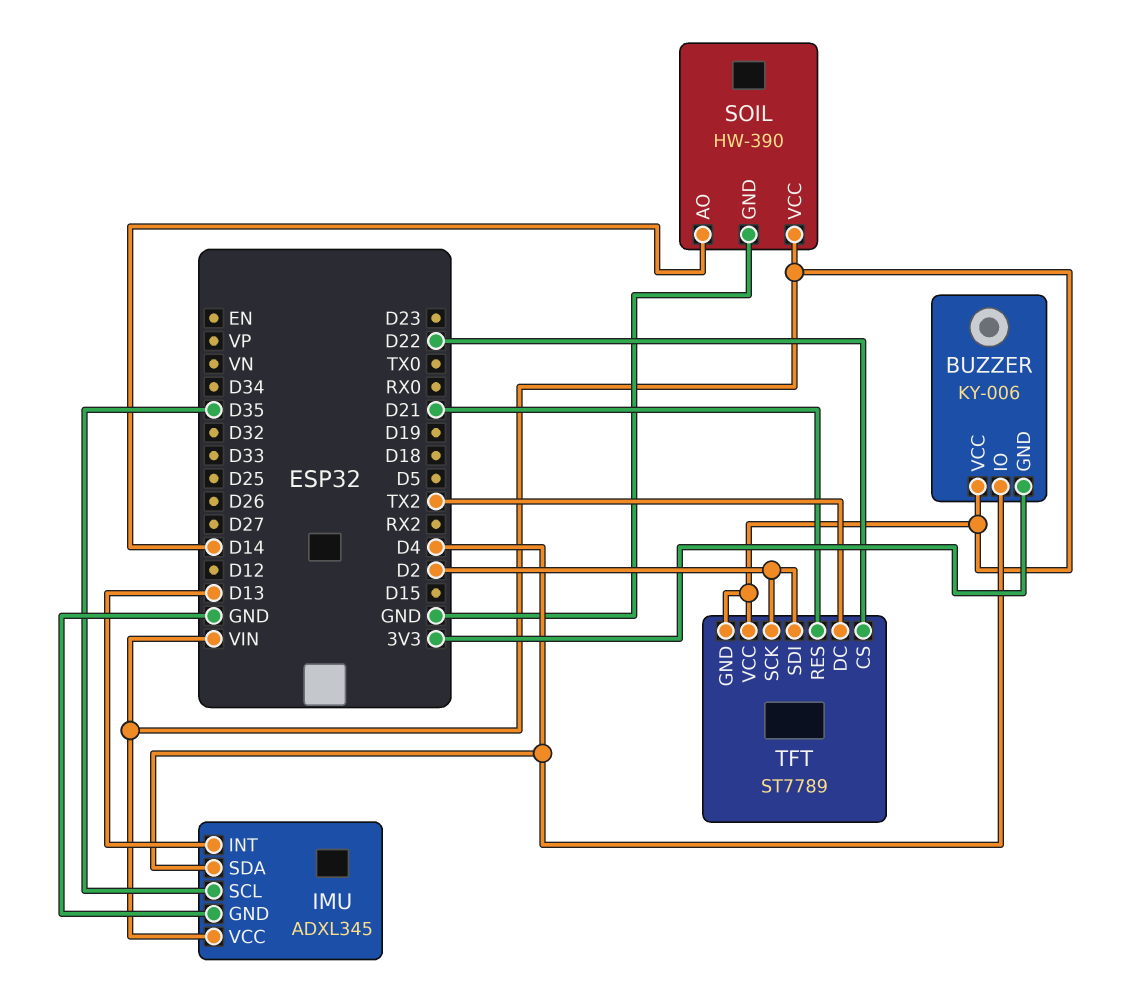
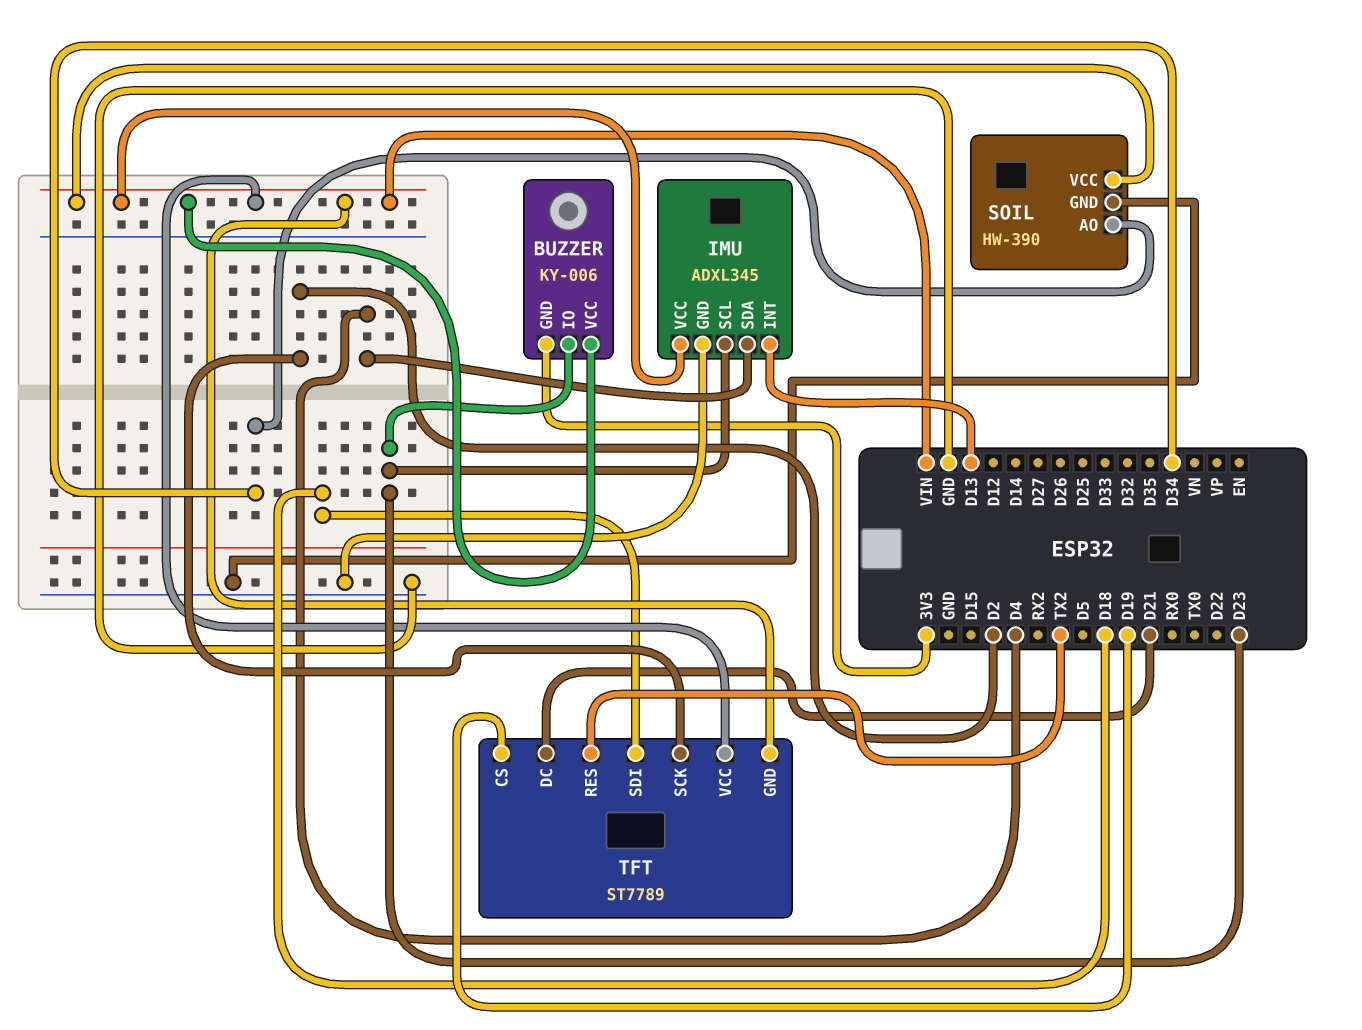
BUZZER pin IO: D4 -> D23
IMU pin SCL: D35 -> D23
SOIL pin AO: D14 -> D34
TFT pin CS: D22 -> D19
TFT pin DC: TX2 -> D21
TFT pin RES: D21 -> TX2
TFT pin SDI: D2 -> D18

